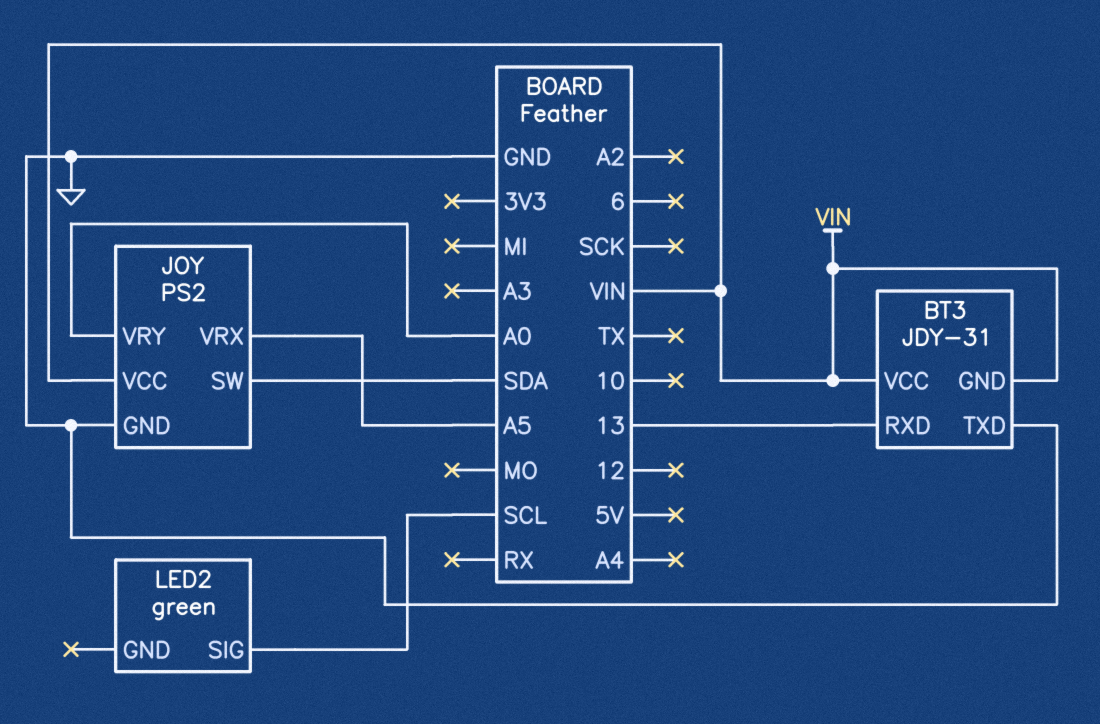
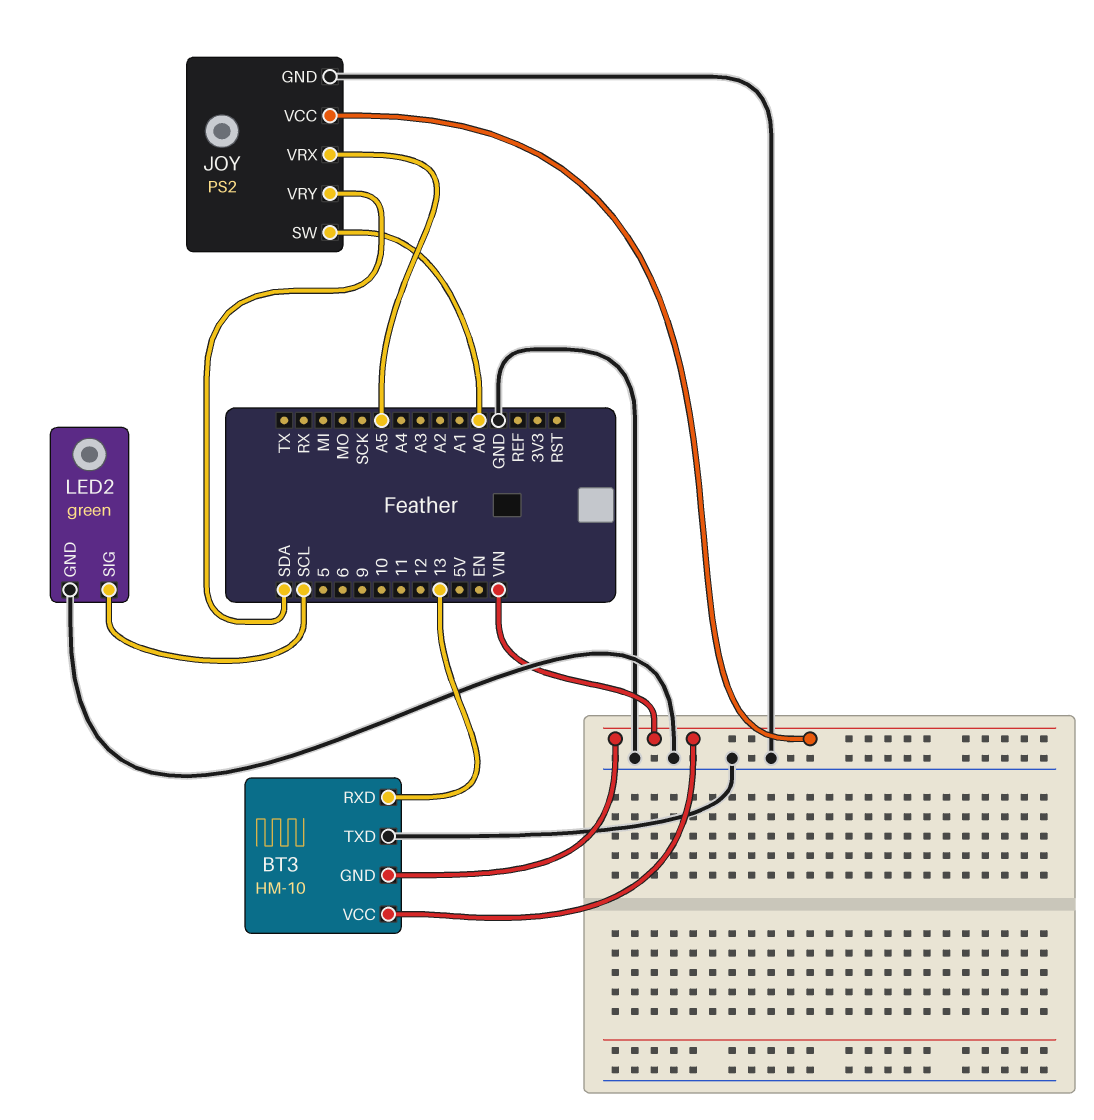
BT3: JDY-31 -> HM-10
JOY pin SW: SDA -> A0
JOY pin VRY: A0 -> SDA
LED2 pin GND: none -> GND

